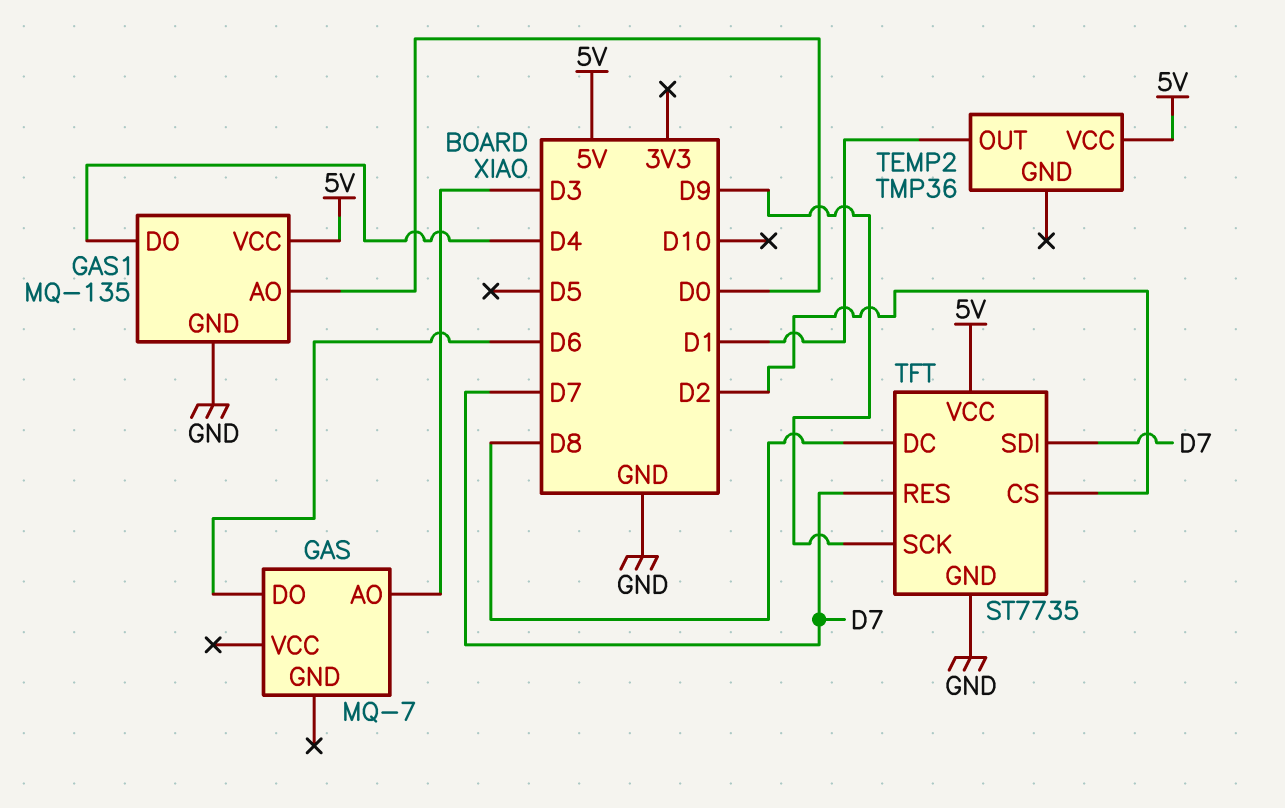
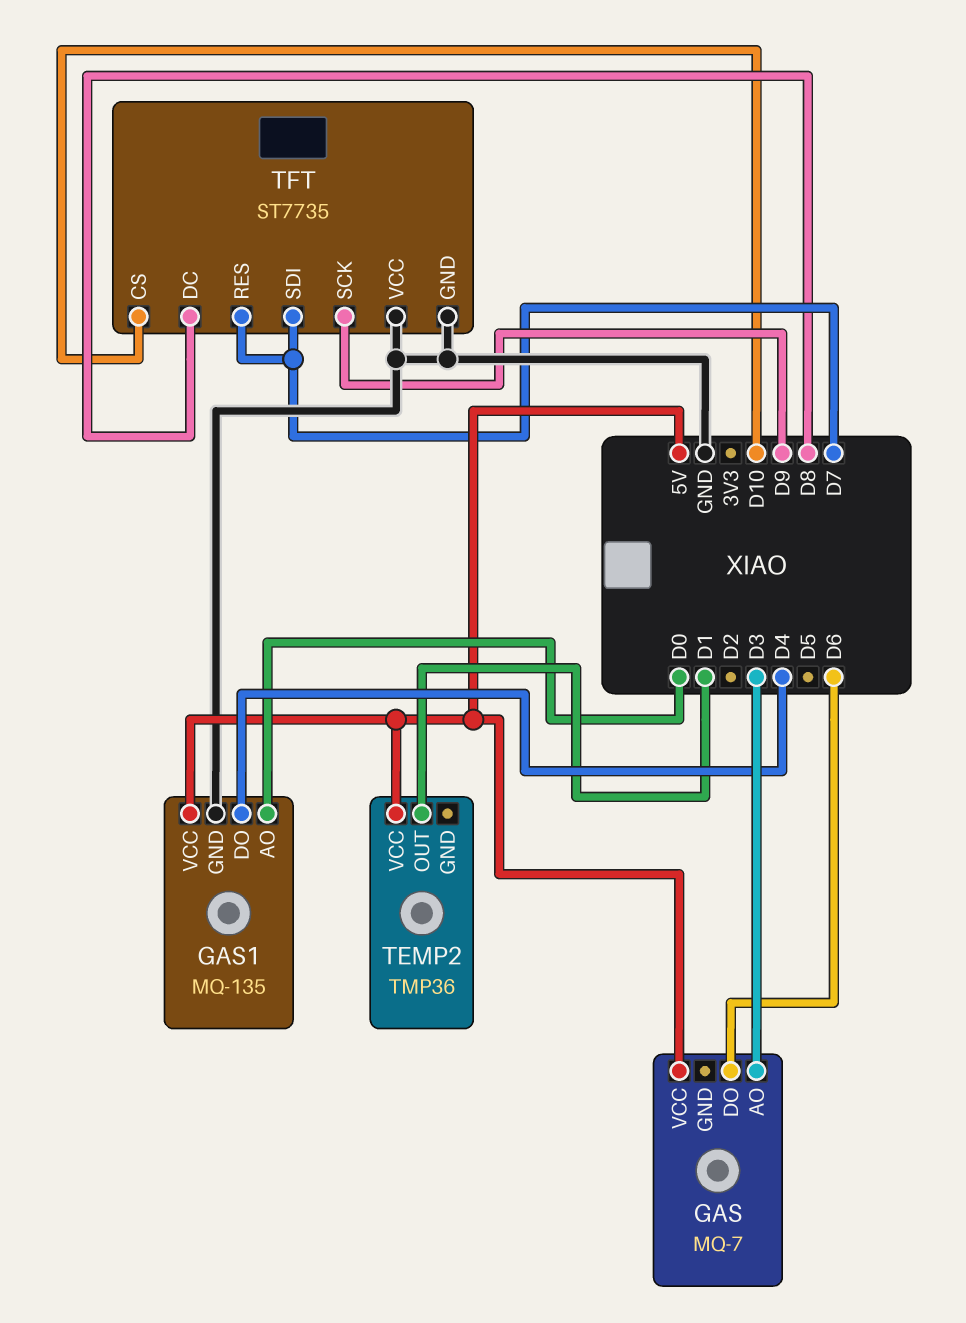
GAS pin VCC: none -> 5V
TFT pin CS: D2 -> D10
TFT pin VCC: 5V -> GND

